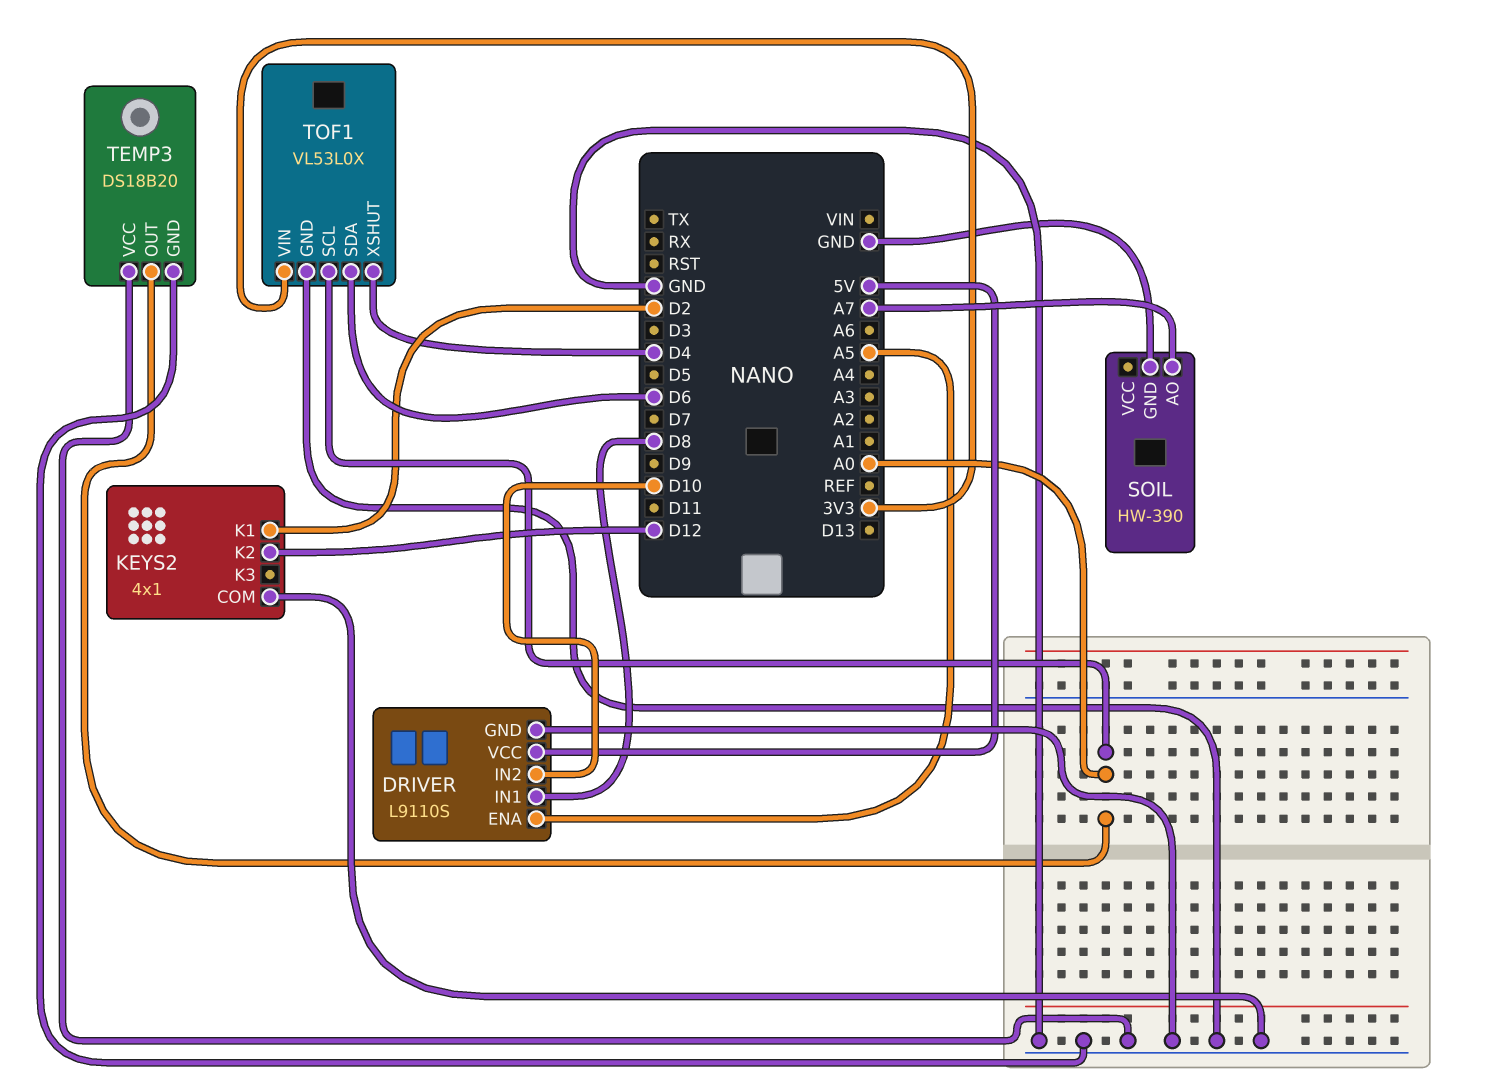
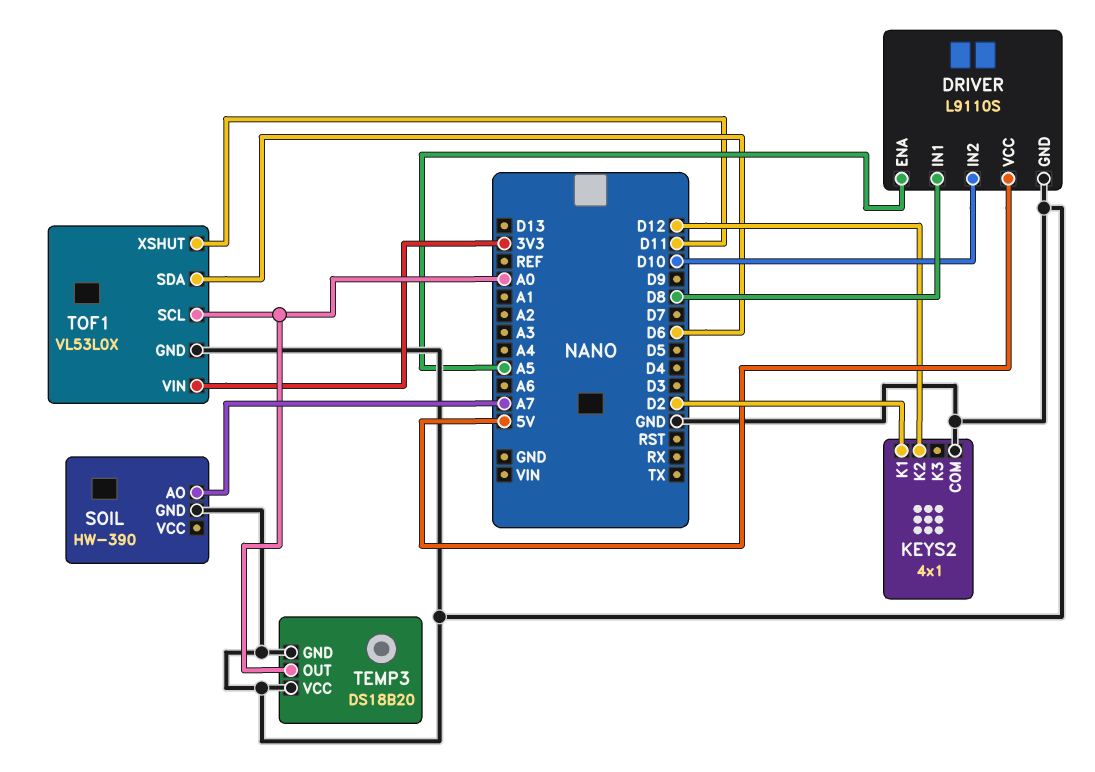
TOF1 pin XSHUT: D4 -> D11

